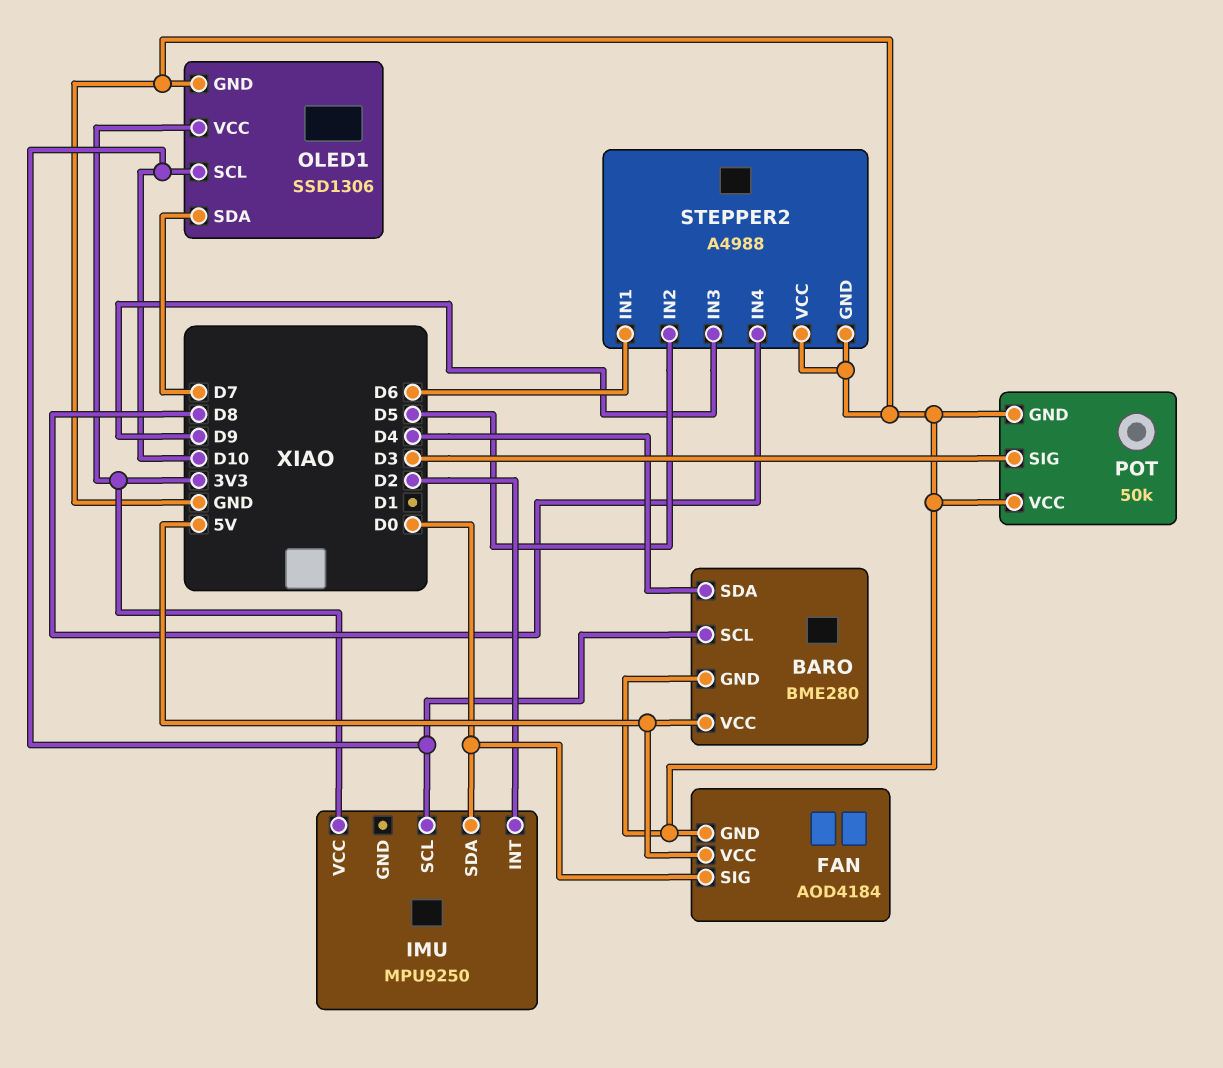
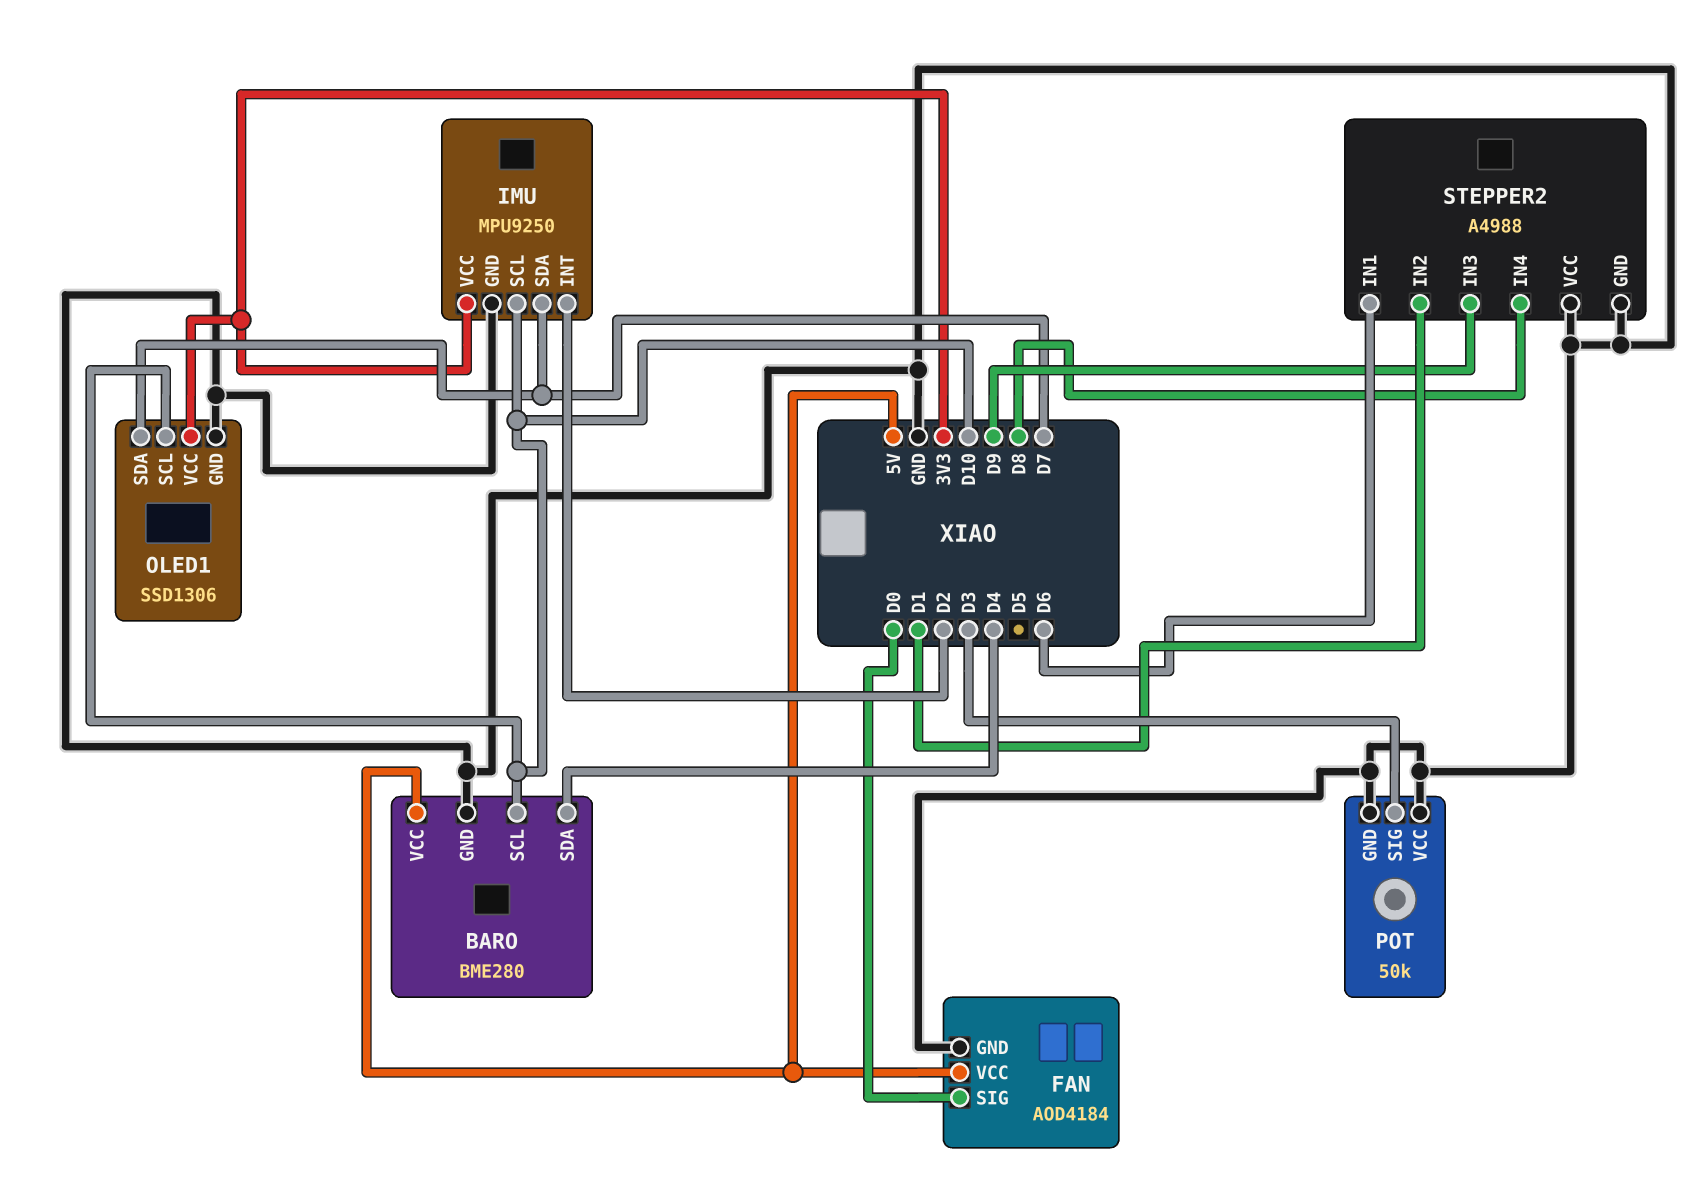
IMU pin GND: none -> GND
IMU pin SDA: D0 -> D7
STEPPER2 pin IN2: D5 -> D1

